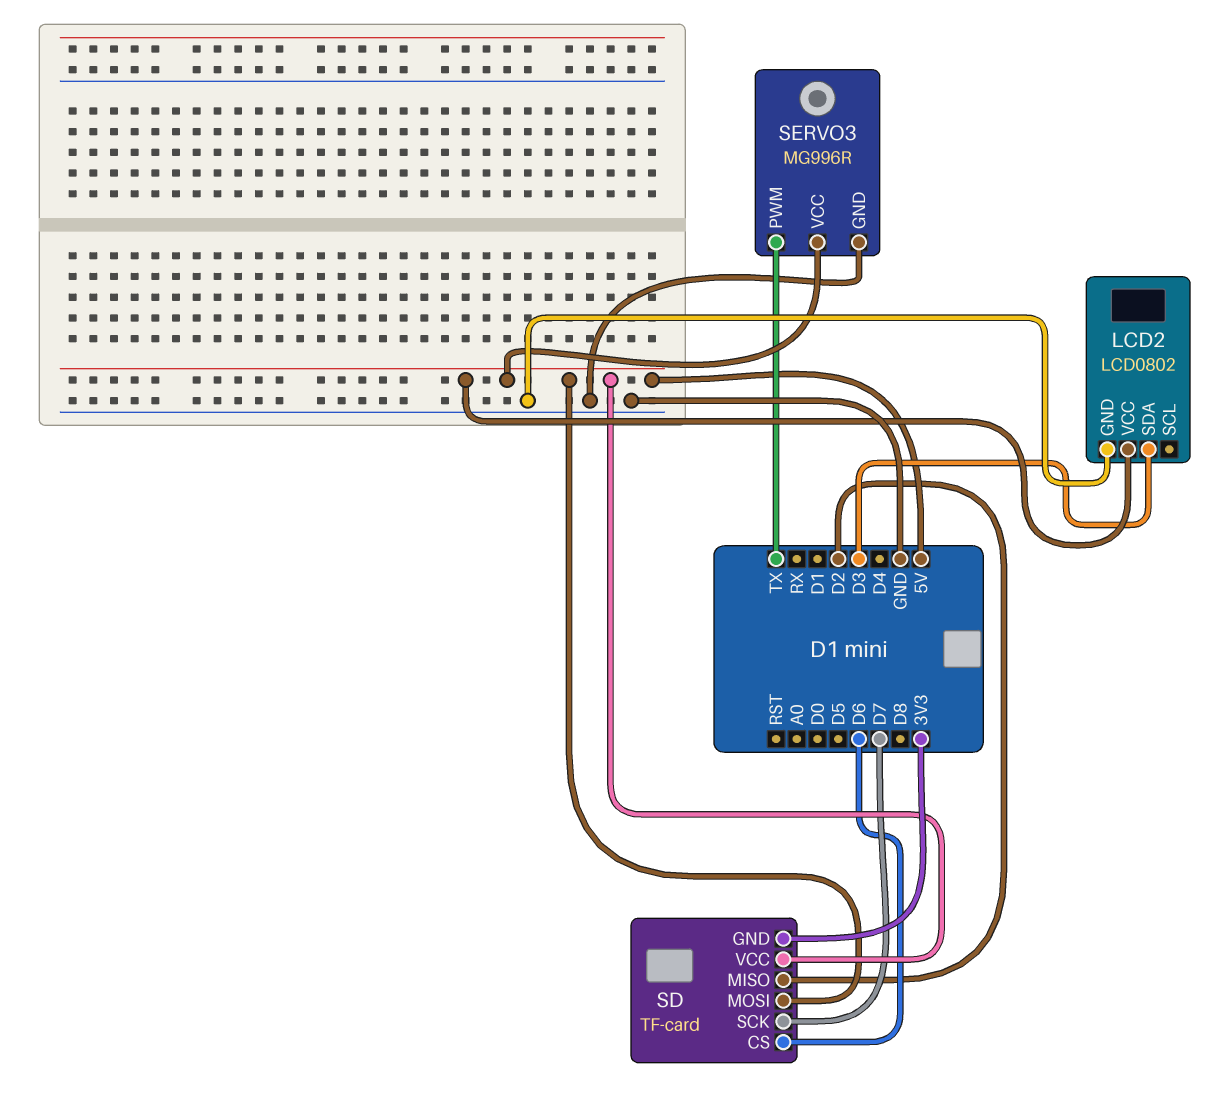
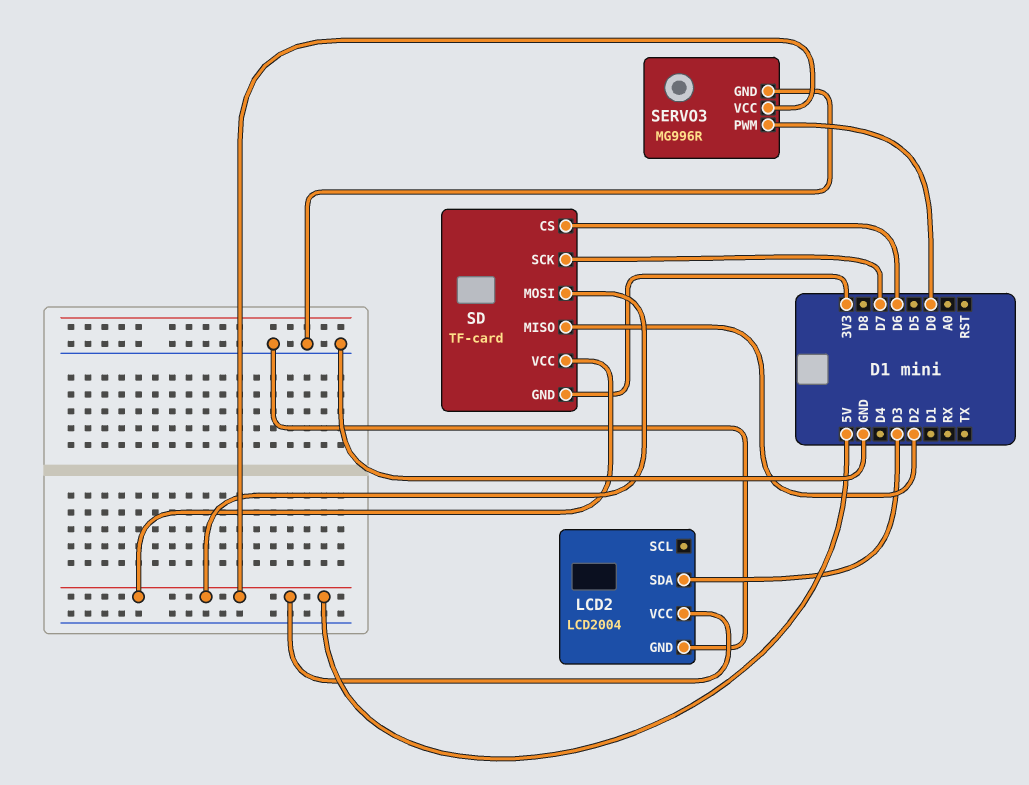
LCD2: LCD0802 -> LCD2004
SERVO3 pin PWM: TX -> D0

